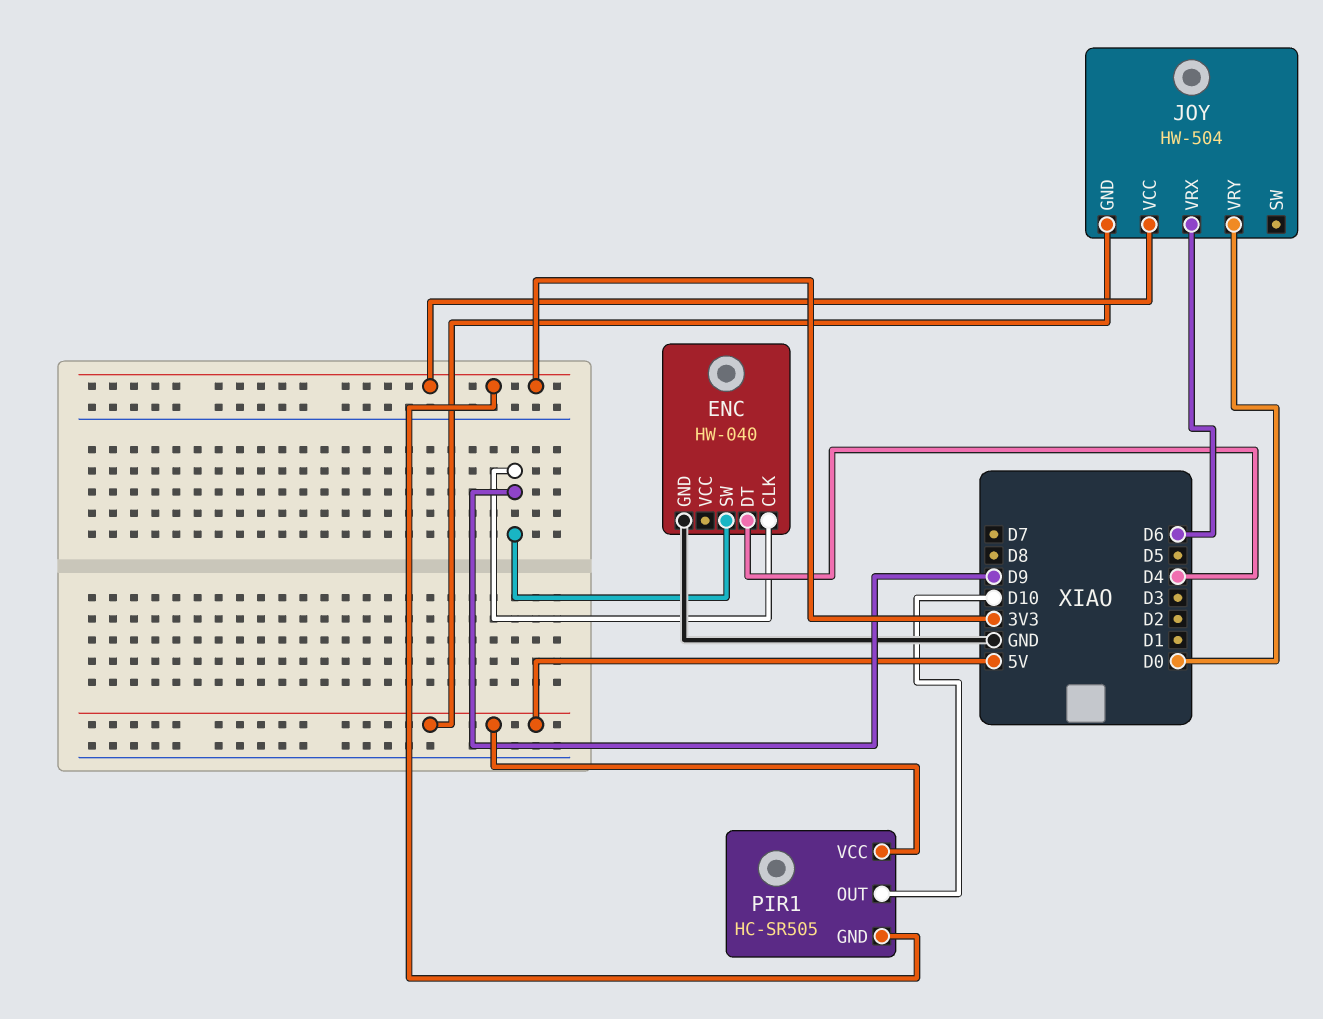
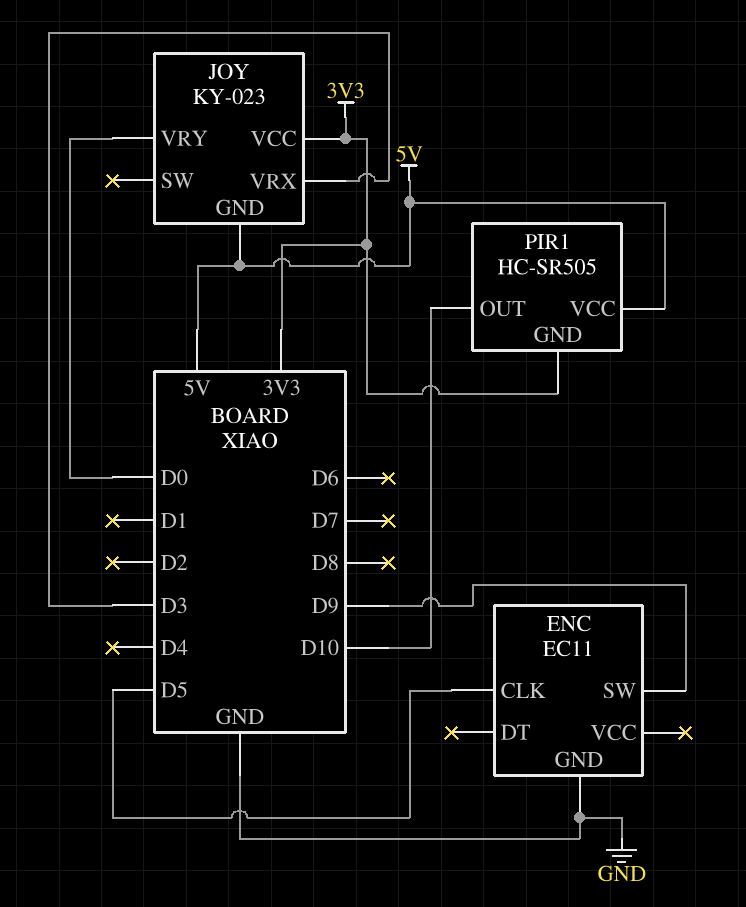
ENC: HW-040 -> EC11
ENC pin CLK: D9 -> D5
ENC pin DT: D4 -> none
JOY: HW-504 -> KY-023
JOY pin VRX: D6 -> D3

